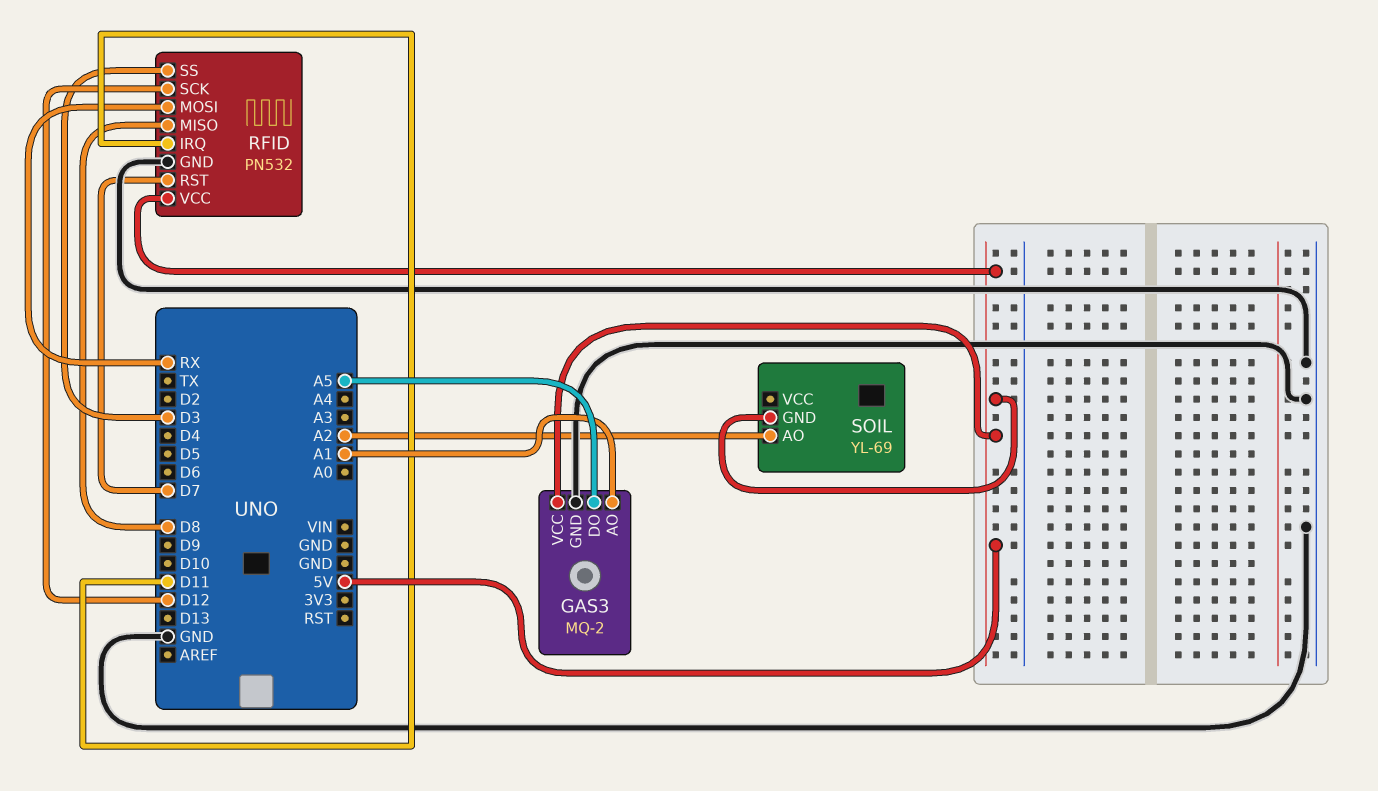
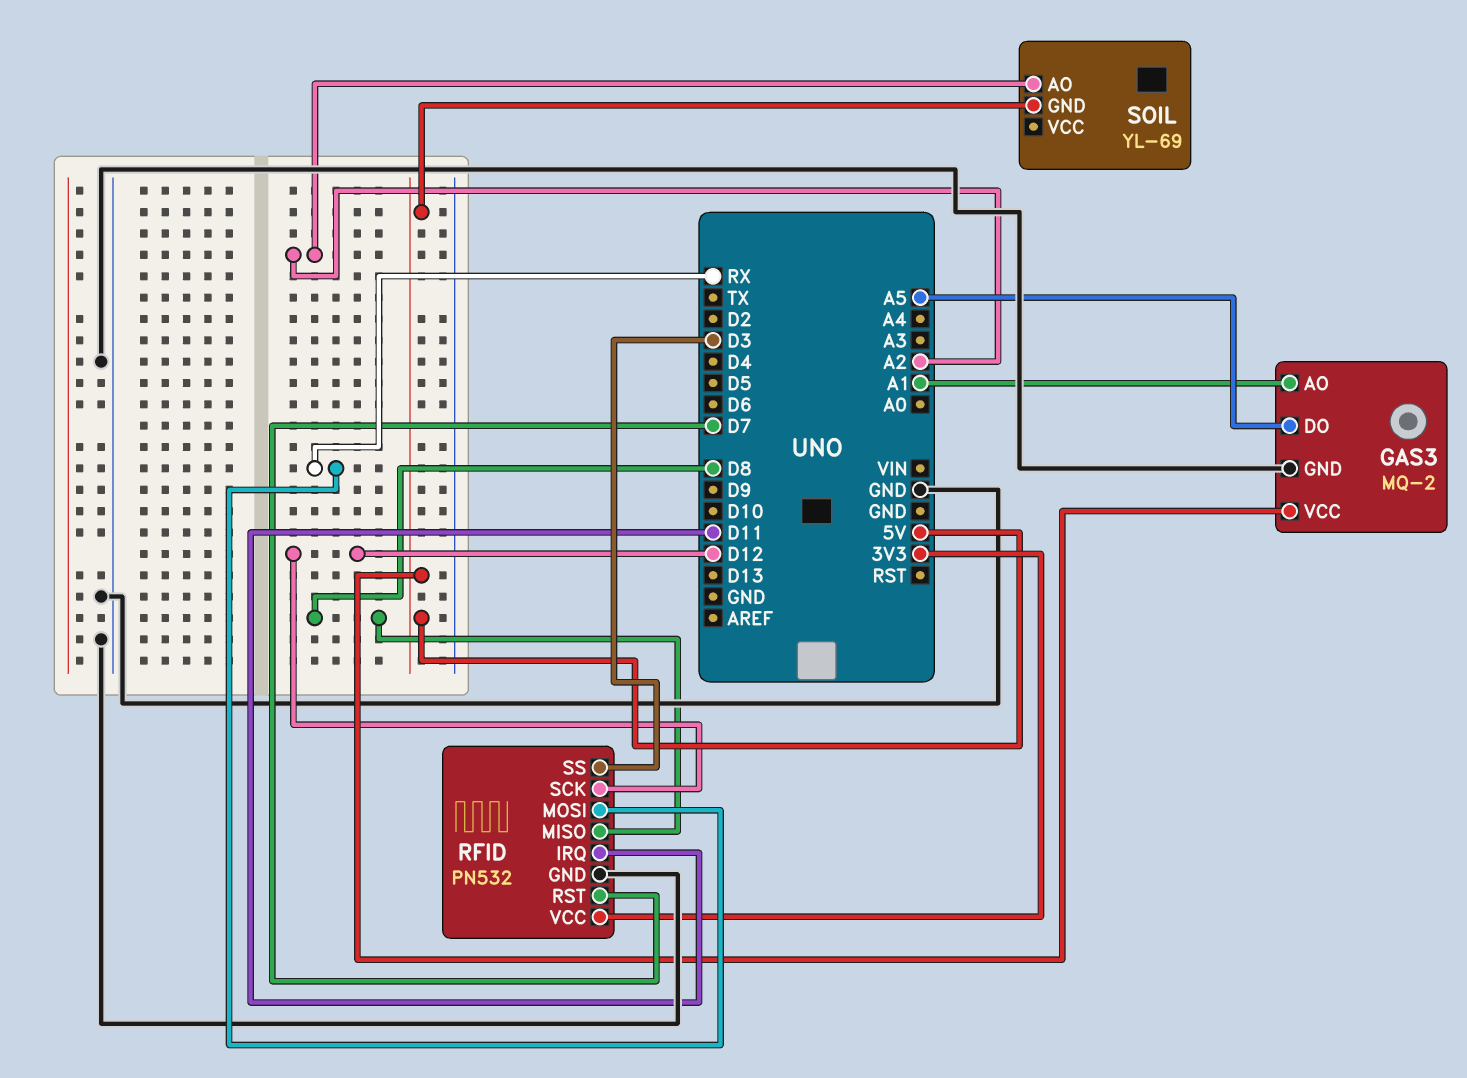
RFID pin VCC: 5V -> 3V3

